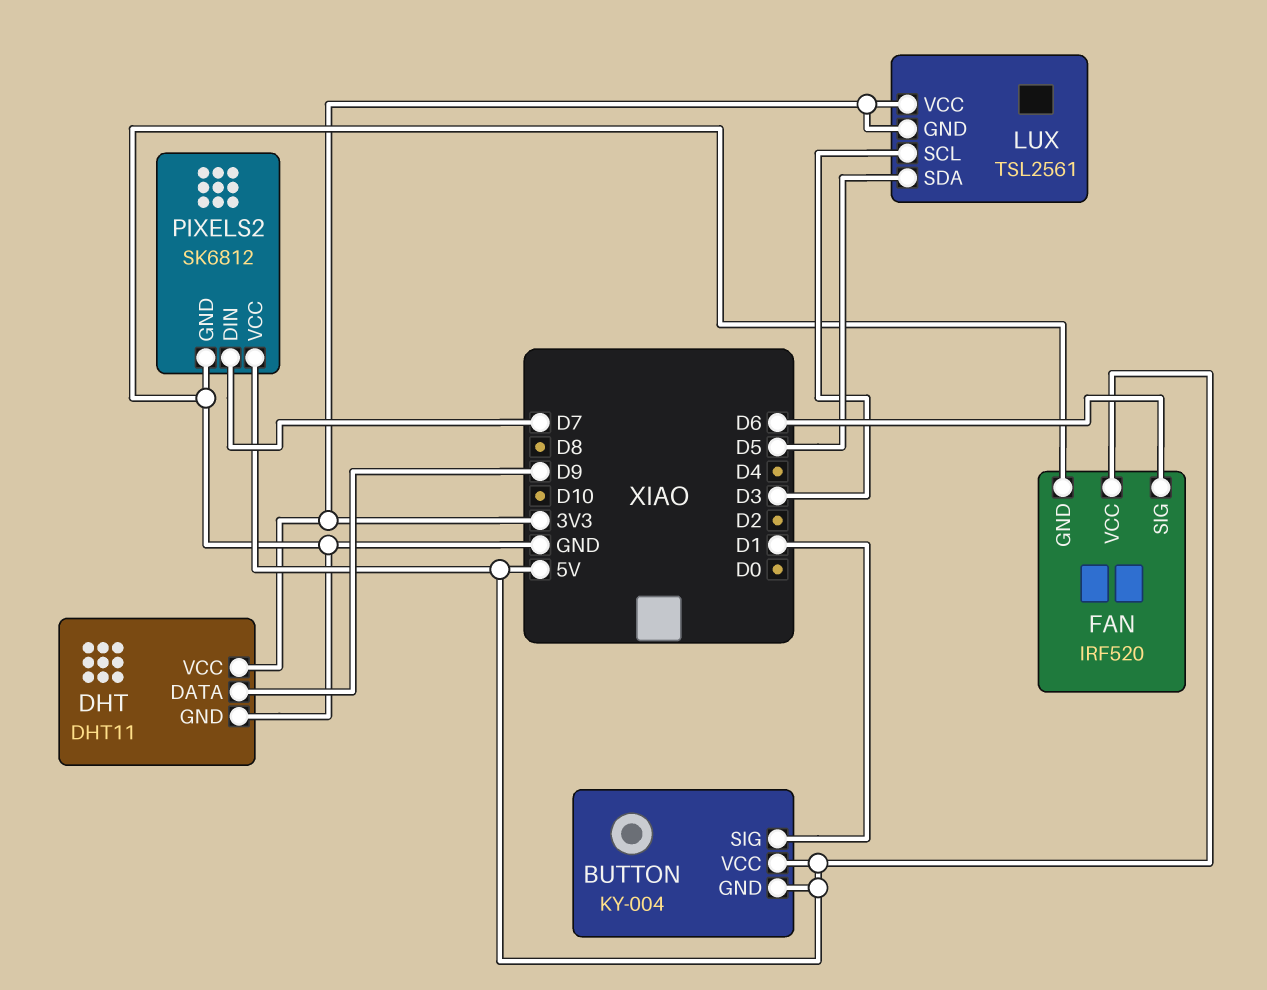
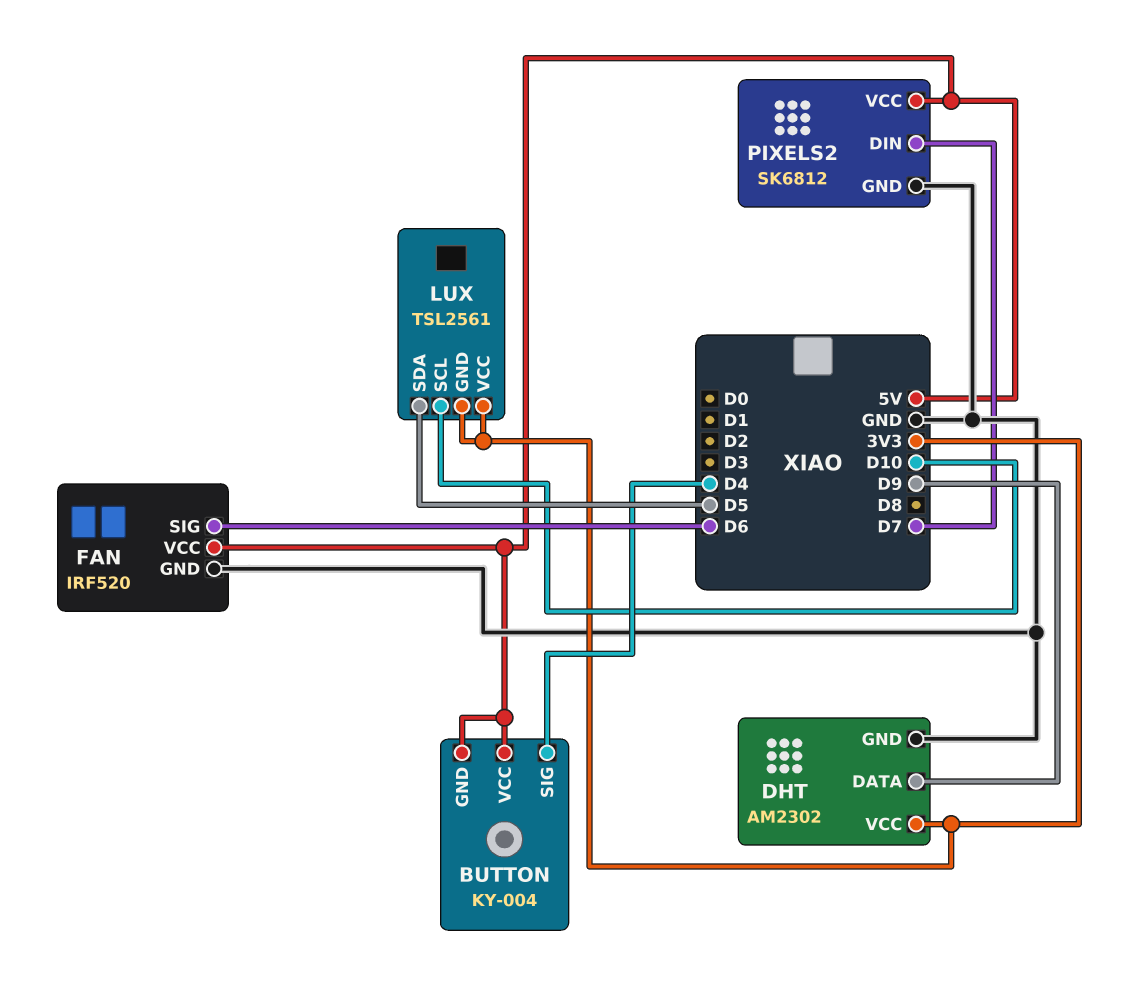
BUTTON pin SIG: D1 -> D4
DHT: DHT11 -> AM2302
LUX pin SCL: D3 -> D10

